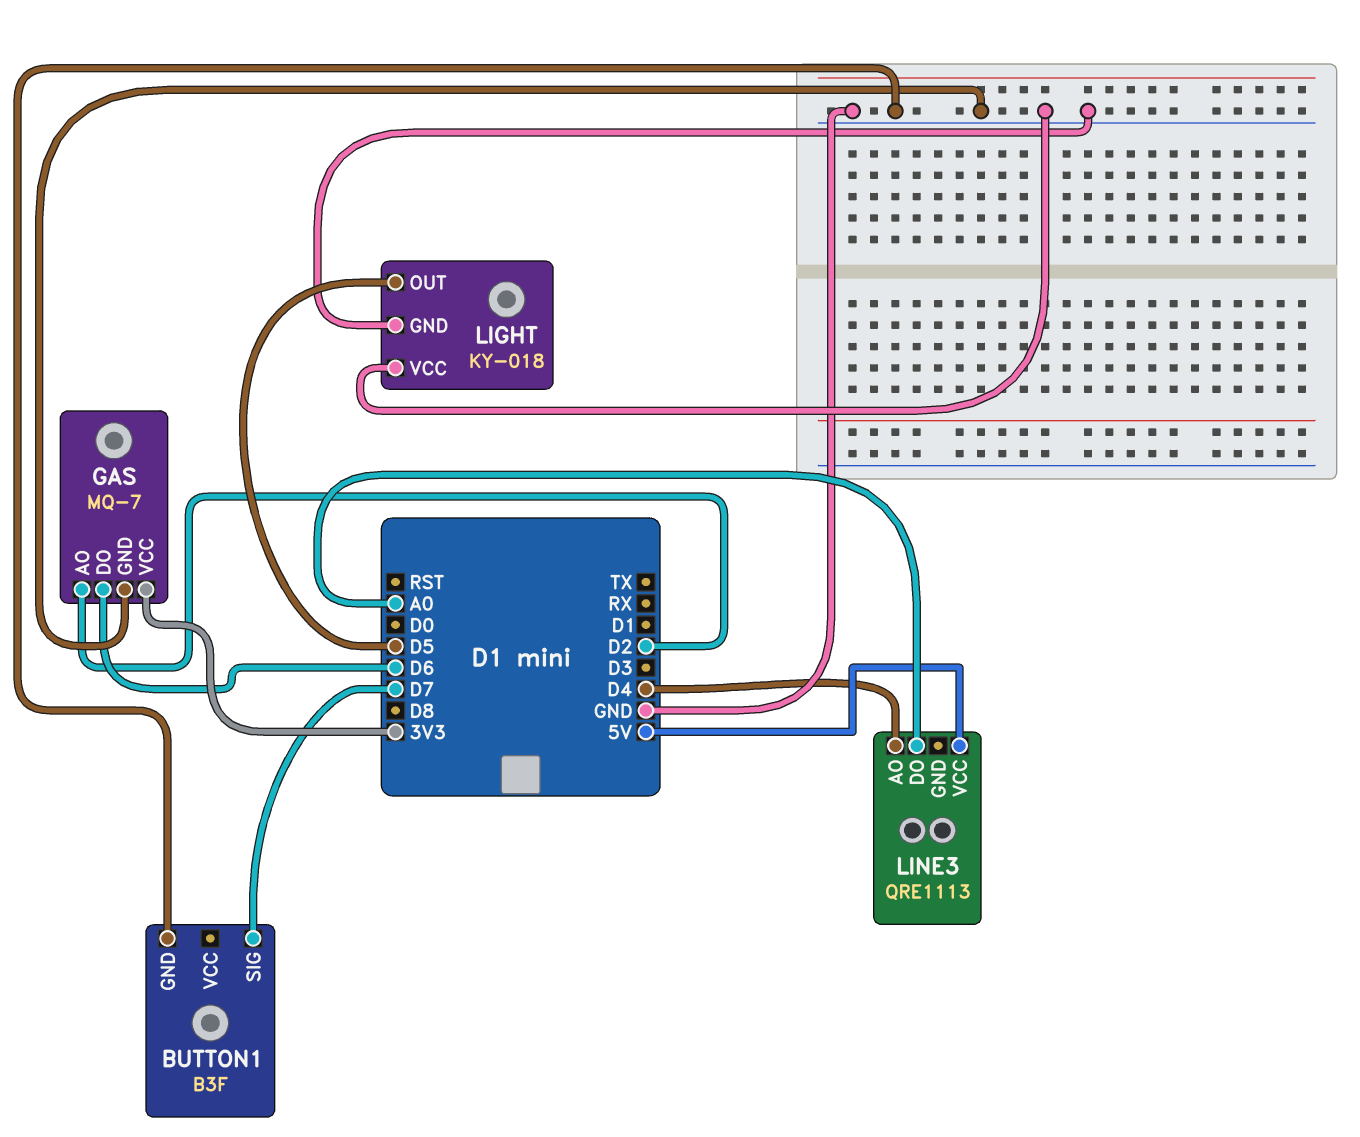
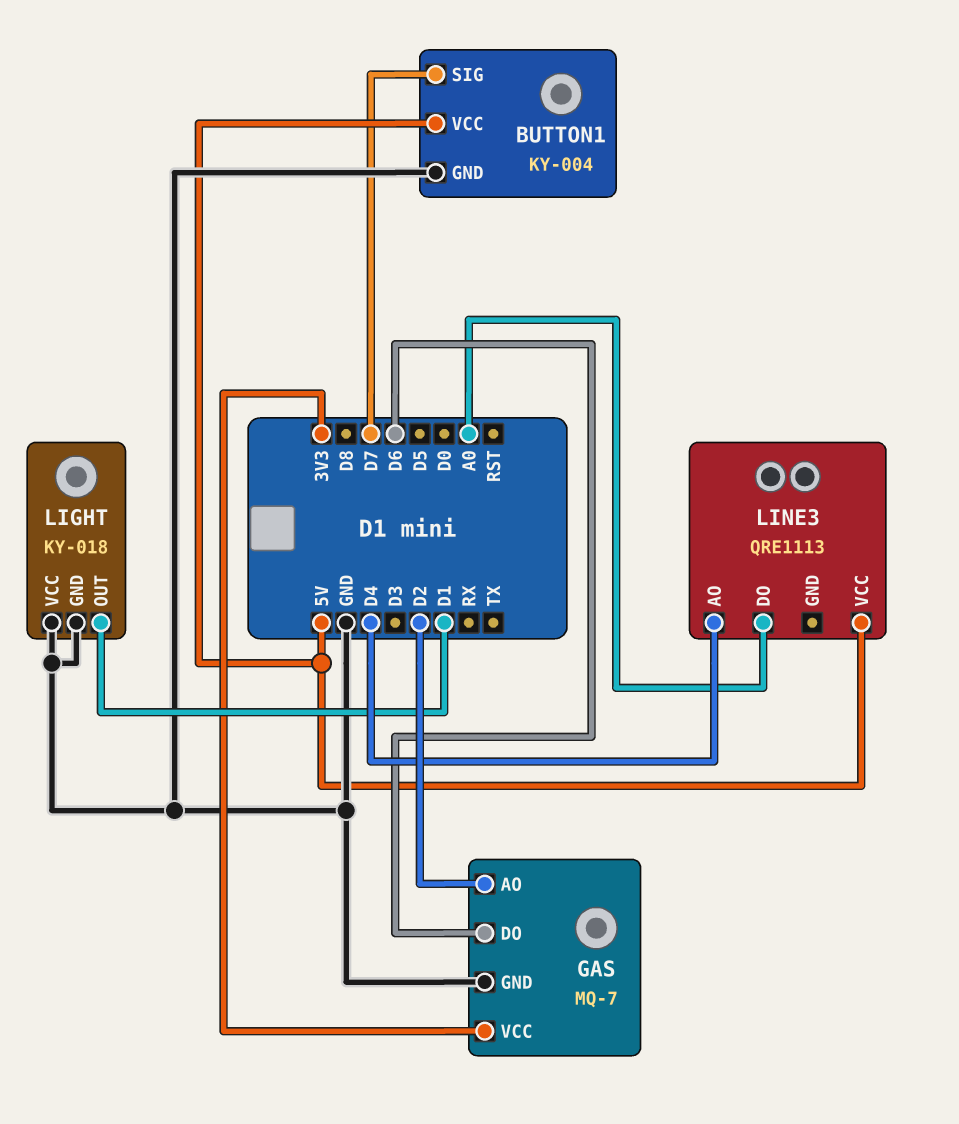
BUTTON1: B3F -> KY-004
BUTTON1 pin VCC: none -> 5V
LIGHT pin OUT: D5 -> D1

